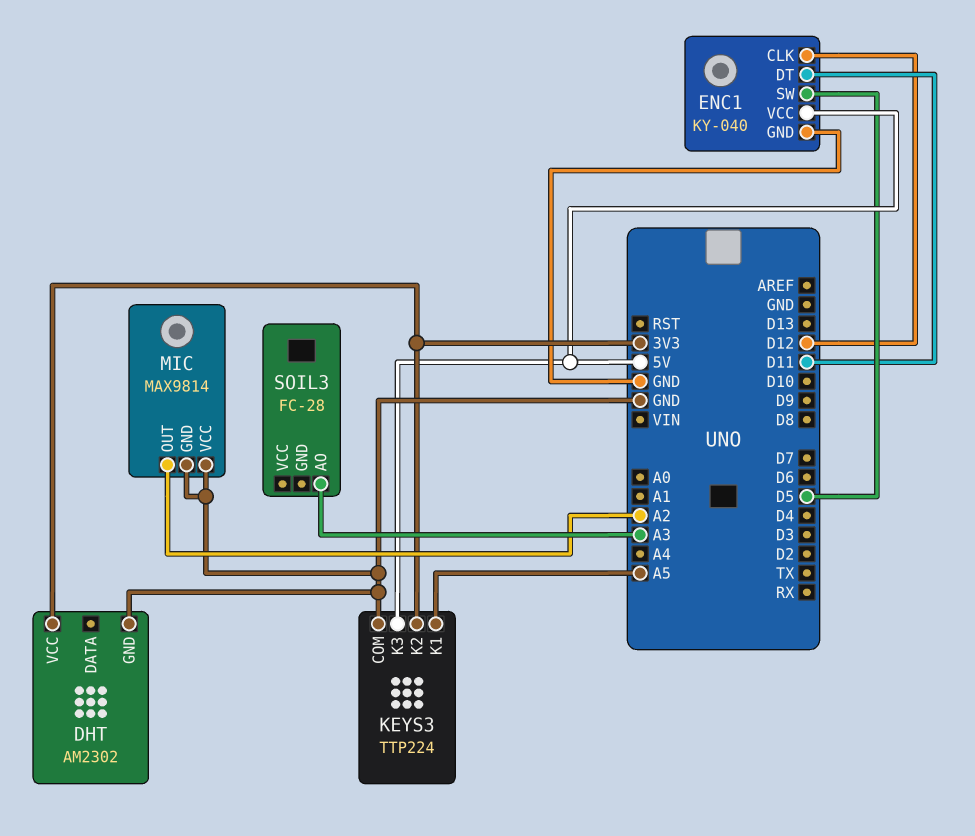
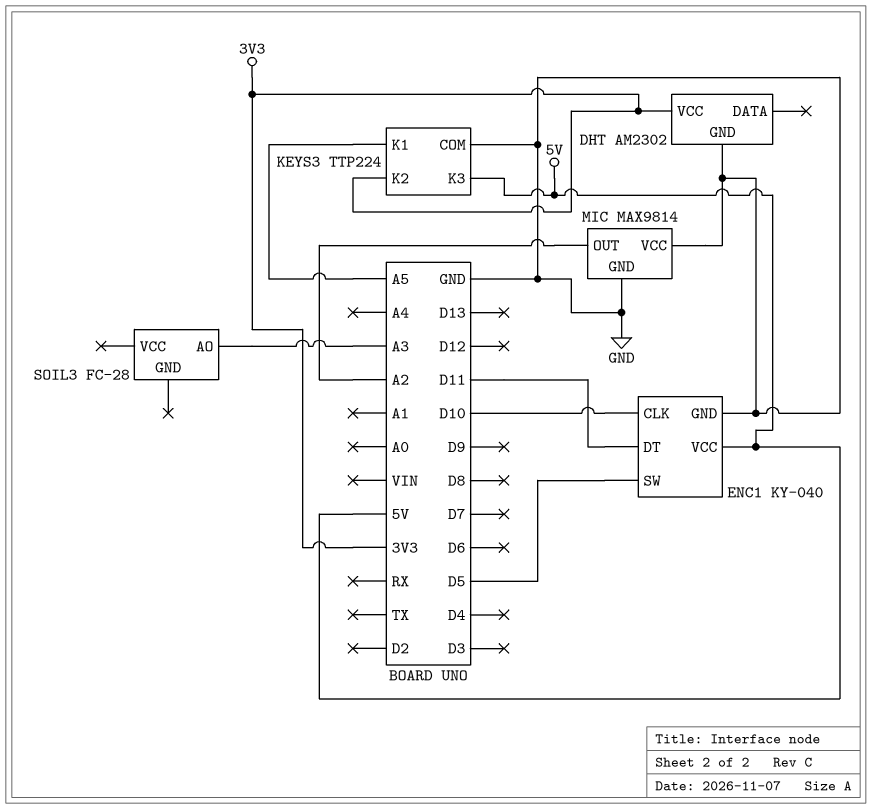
ENC1 pin CLK: D12 -> D10

